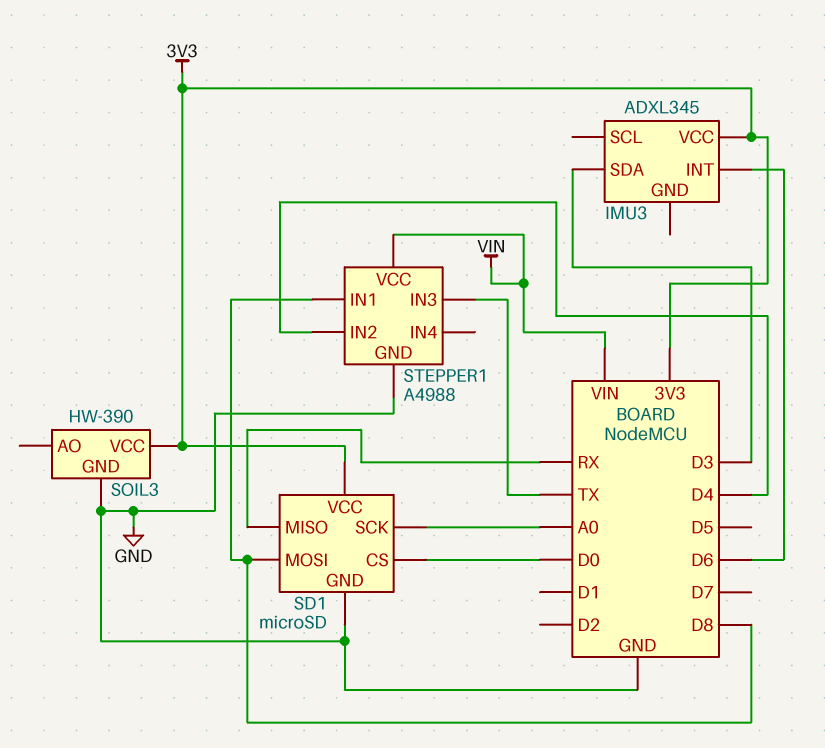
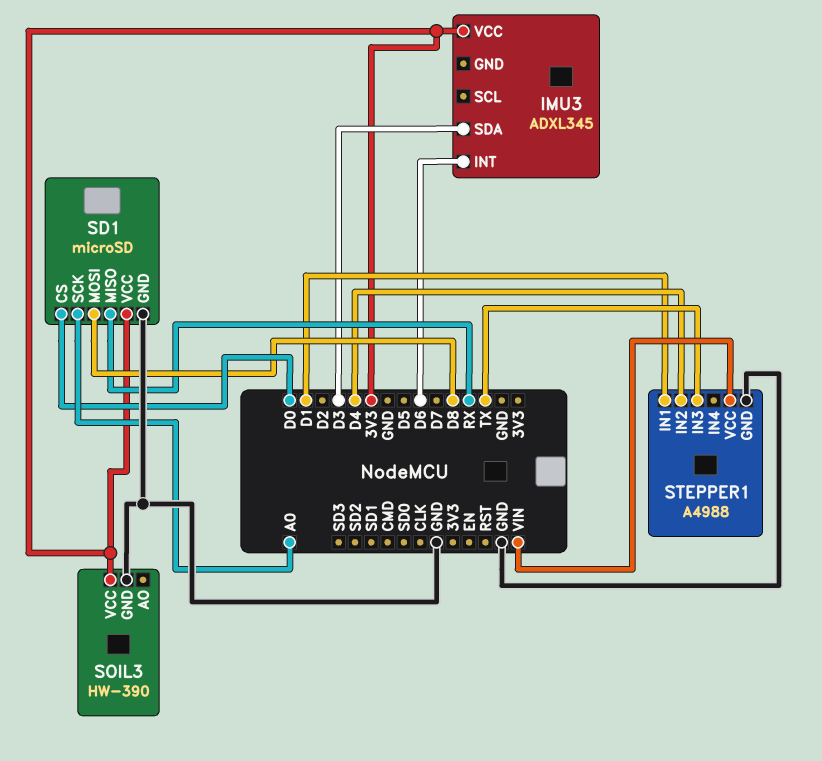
STEPPER1 pin IN1: D8 -> D1

